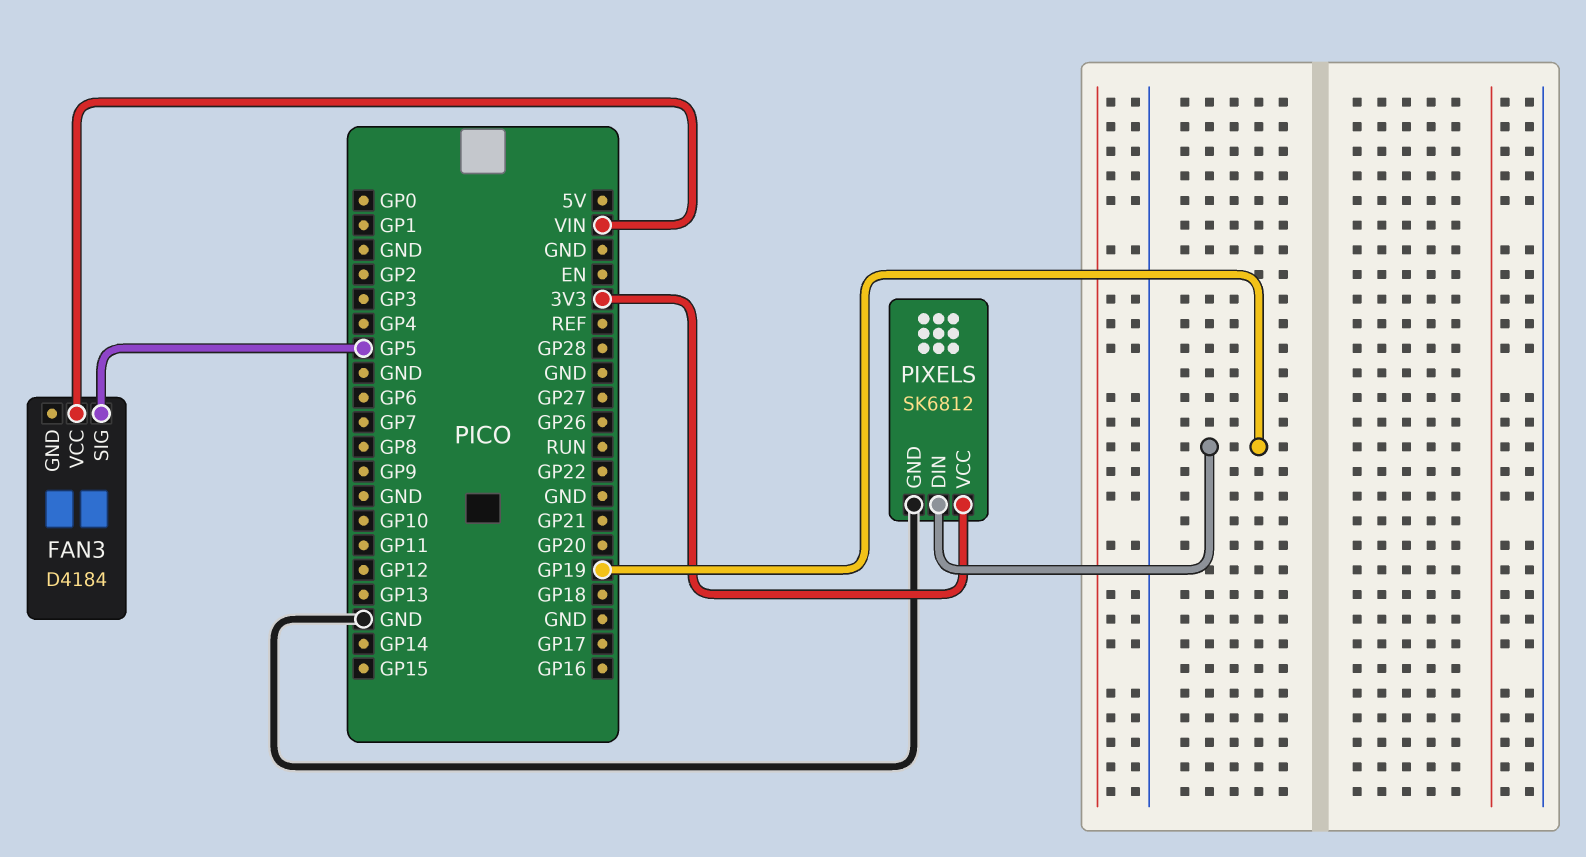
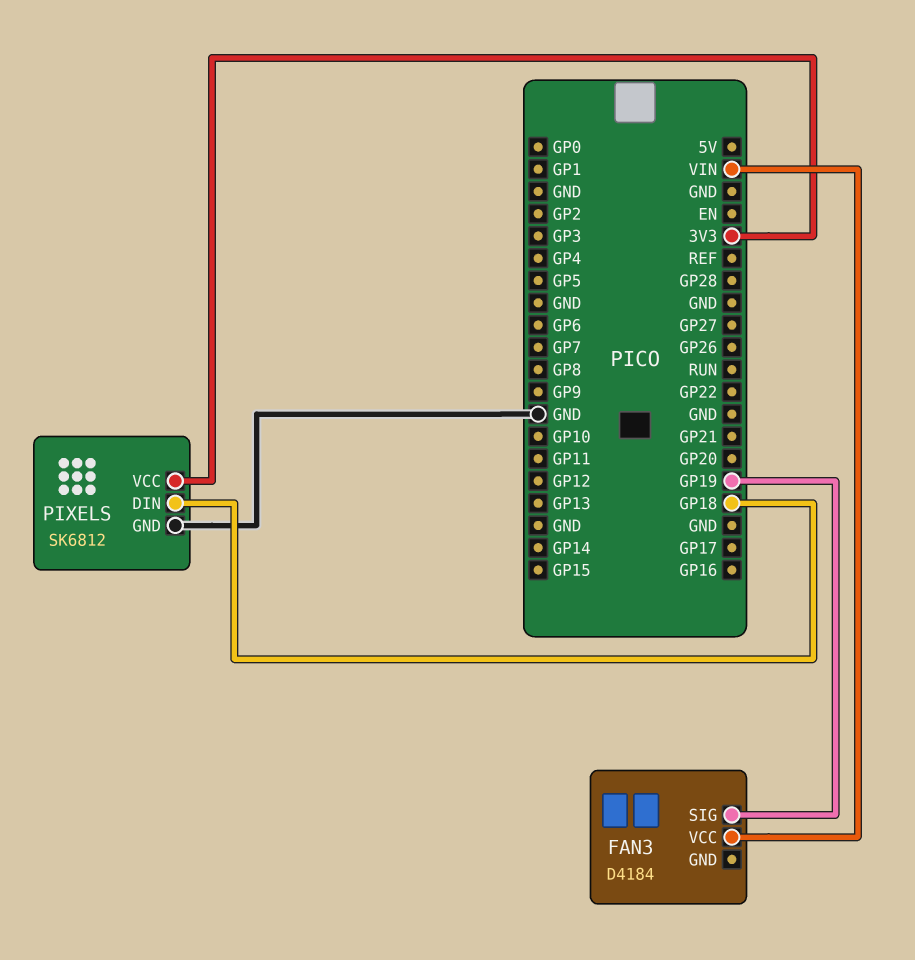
FAN3 pin SIG: GP5 -> GP19
PIXELS pin DIN: GP19 -> GP18

